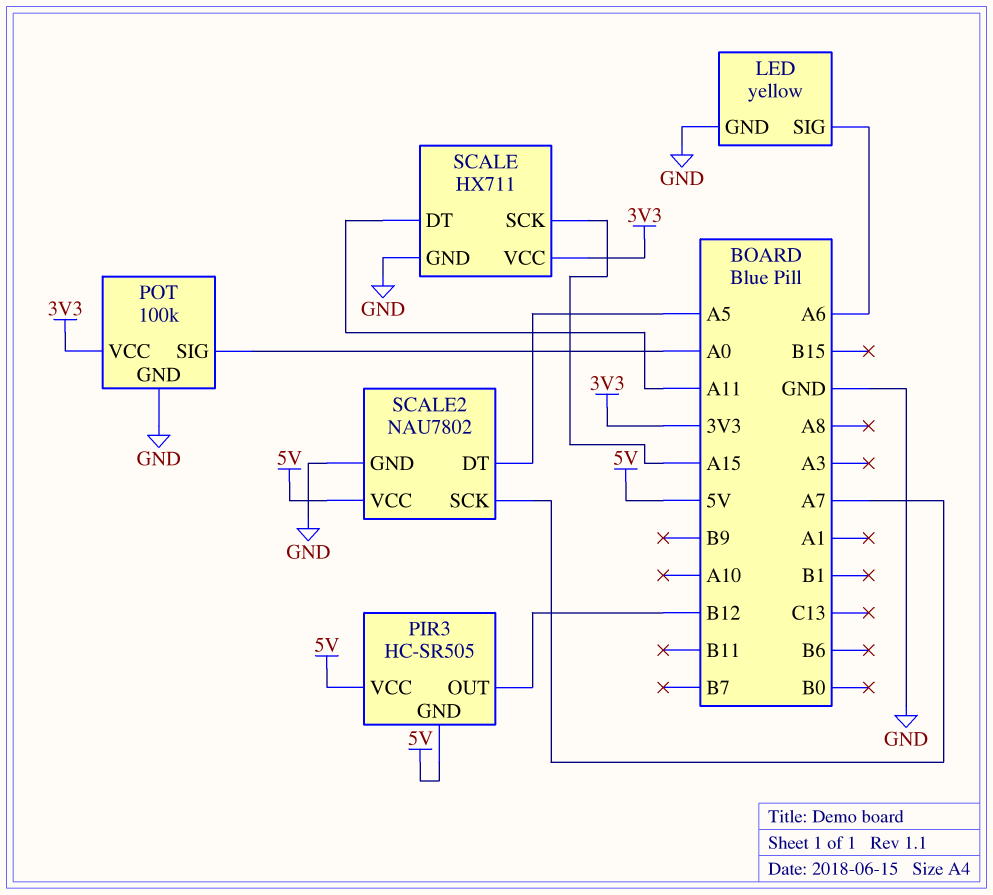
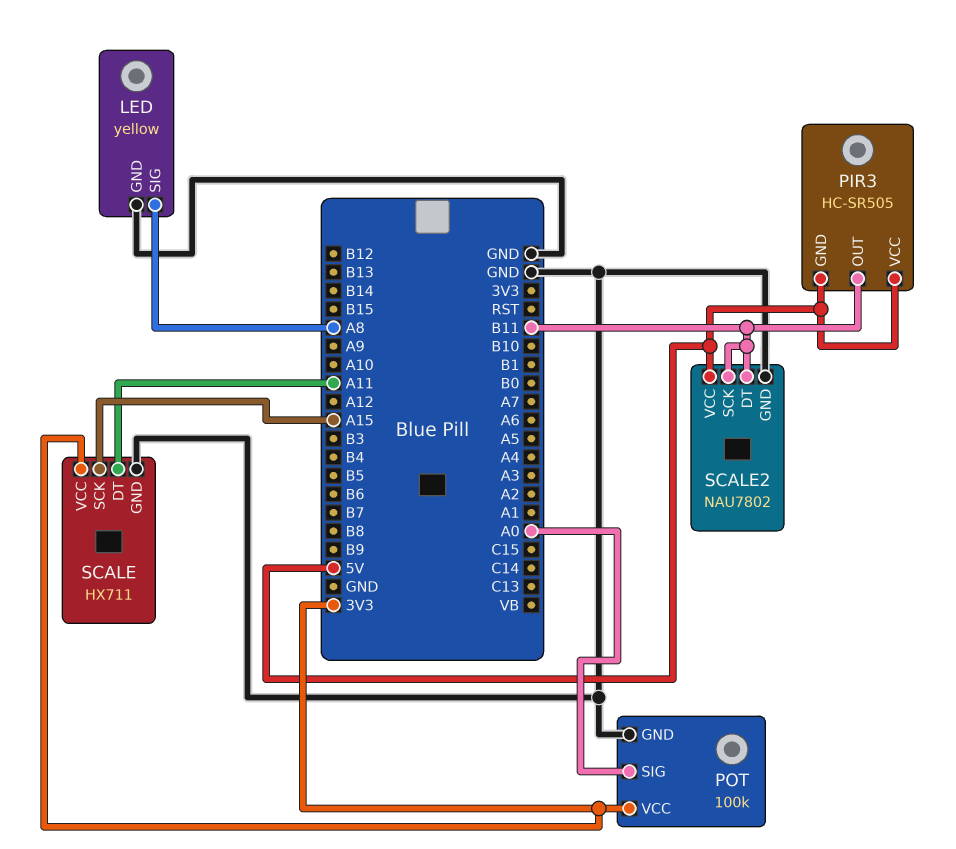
LED pin SIG: A6 -> A8
PIR3 pin OUT: B12 -> B11
SCALE2 pin DT: A5 -> B11
SCALE2 pin SCK: A7 -> B11

